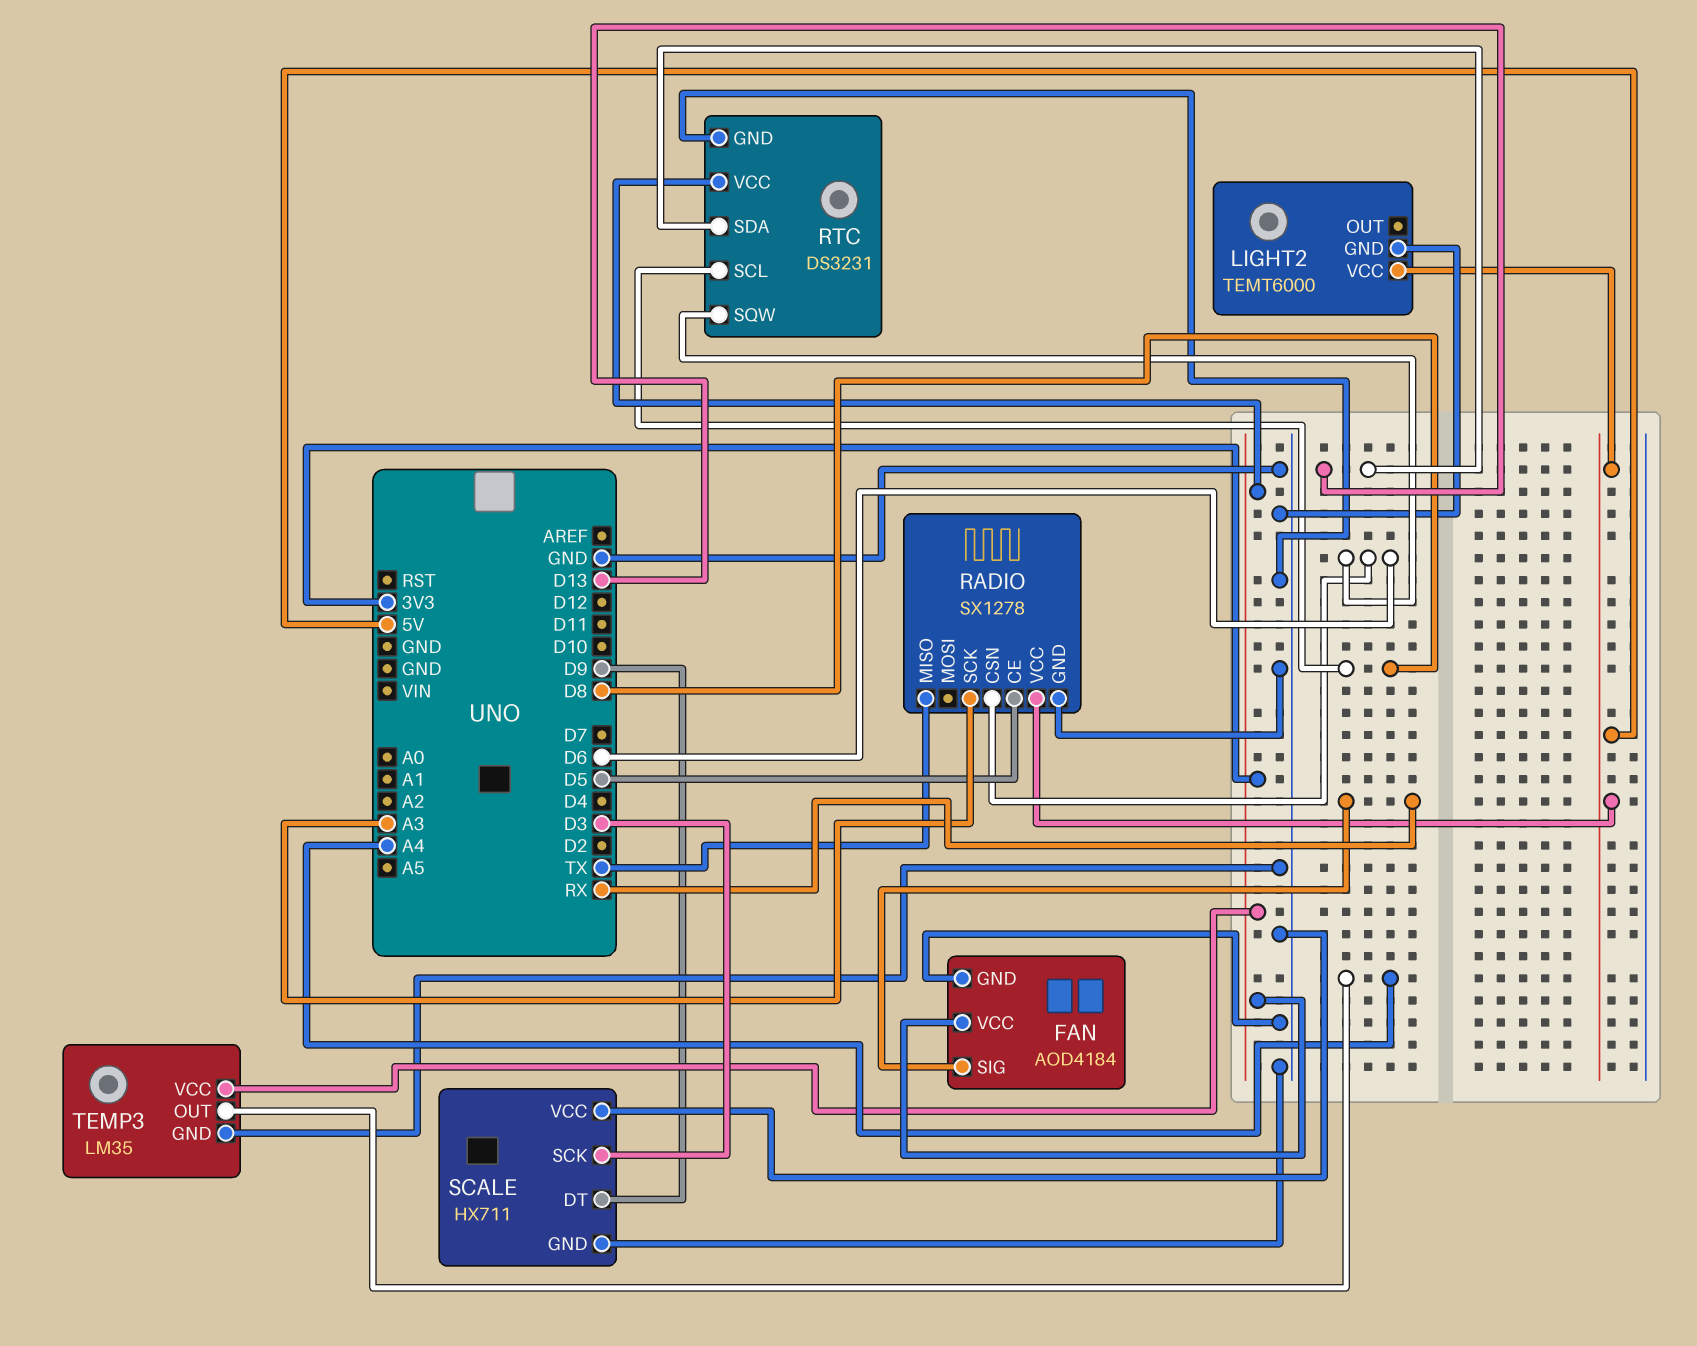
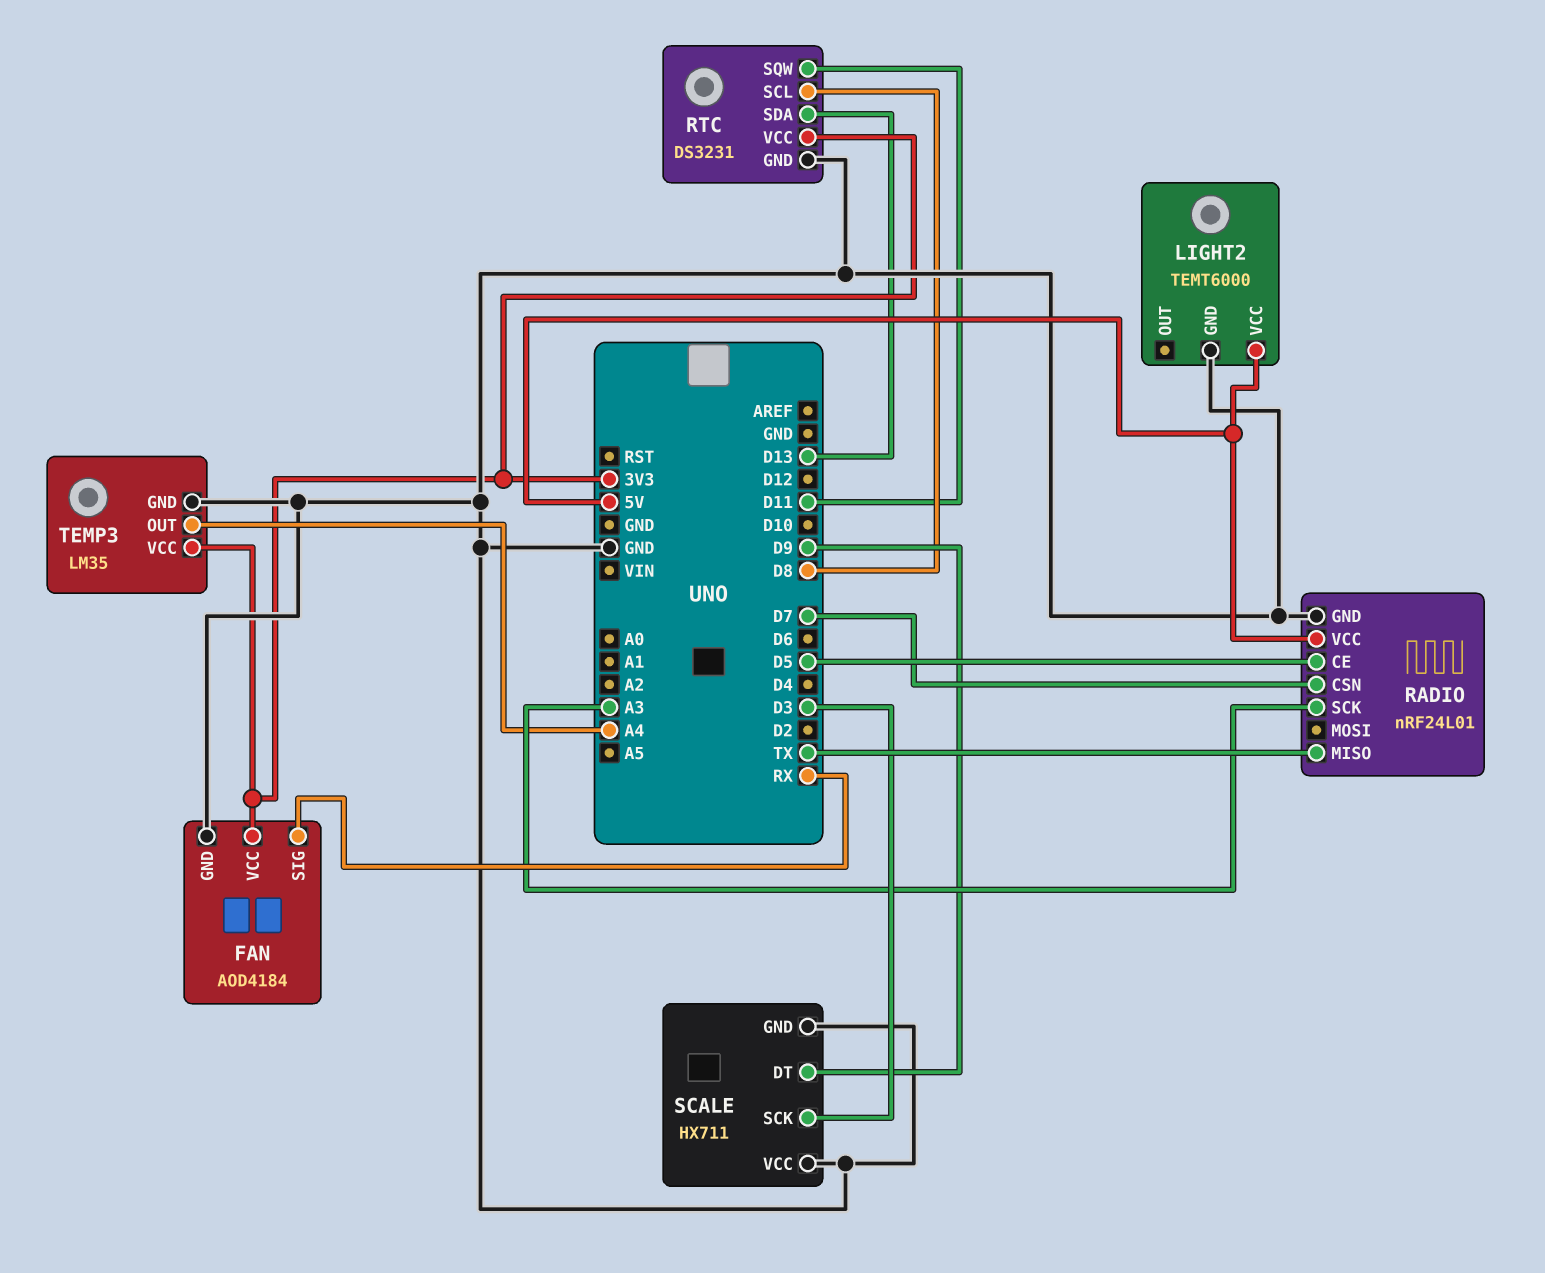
RADIO: SX1278 -> nRF24L01
RADIO pin CSN: D6 -> D7
RTC pin SQW: D6 -> D11

